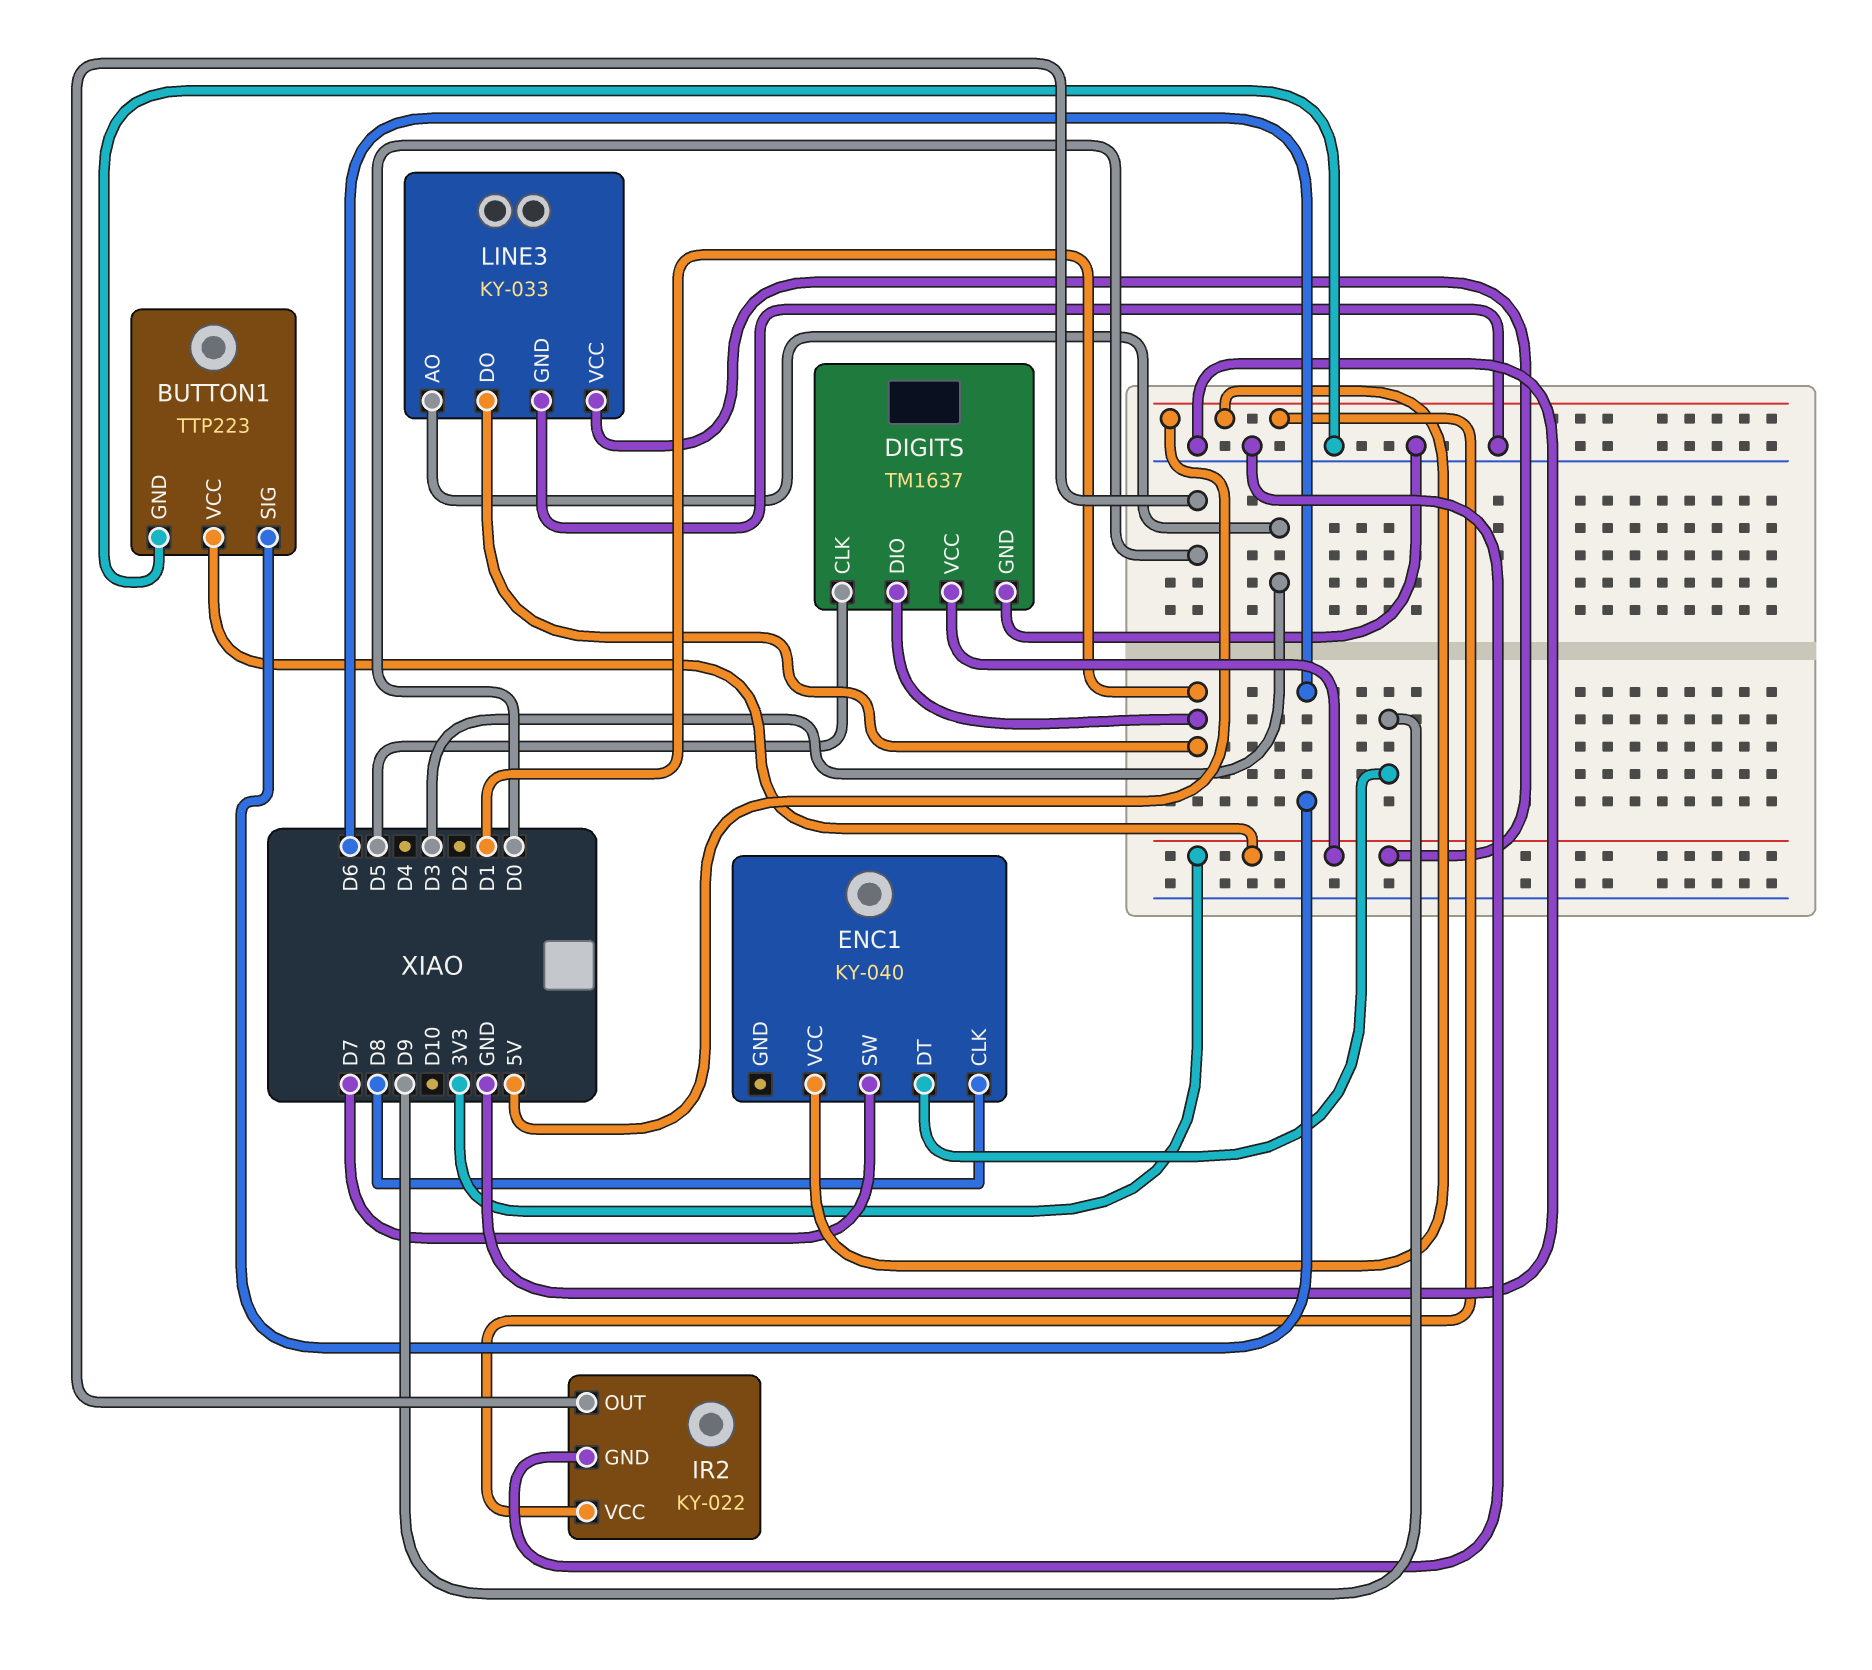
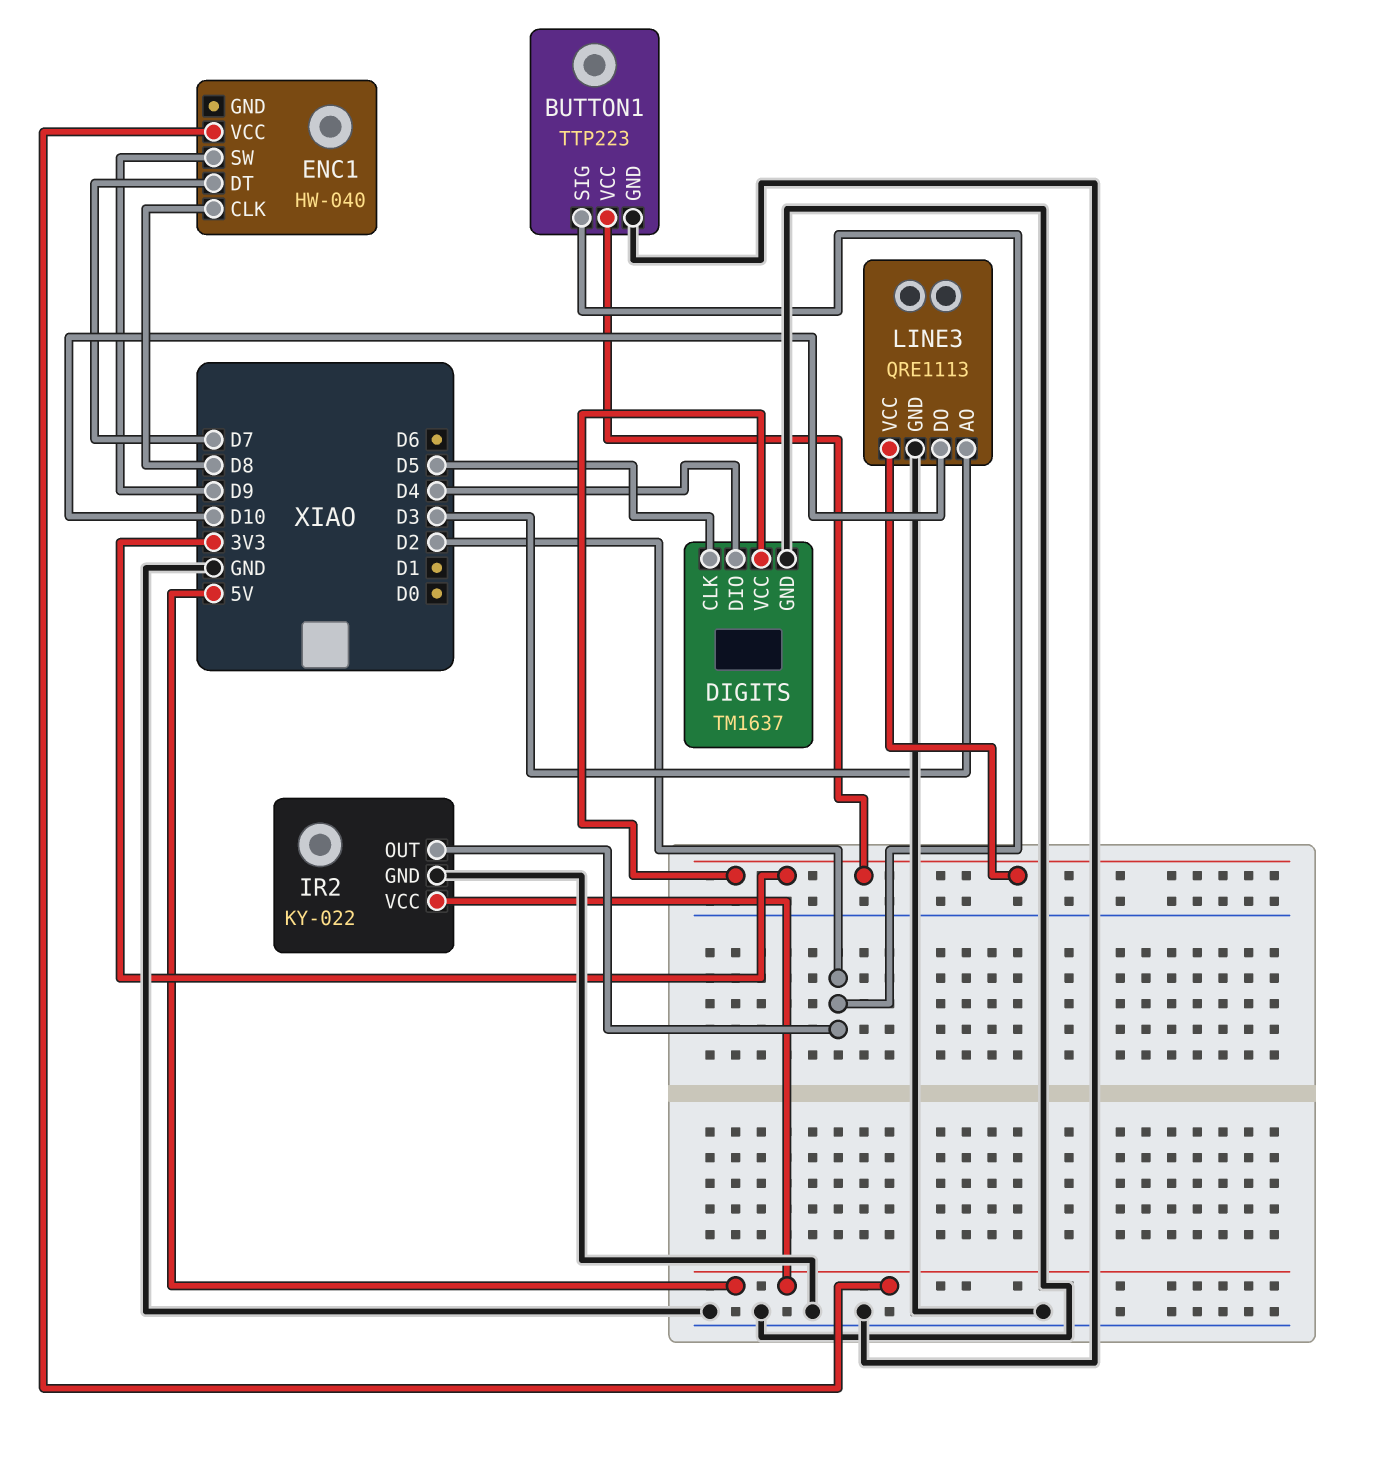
BUTTON1 pin SIG: D6 -> D2
DIGITS pin DIO: D1 -> D4
ENC1: KY-040 -> HW-040
ENC1 pin DT: D9 -> D7
ENC1 pin SW: D7 -> D9
IR2 pin OUT: D0 -> D2
LINE3: KY-033 -> QRE1113
LINE3 pin DO: D1 -> D10

